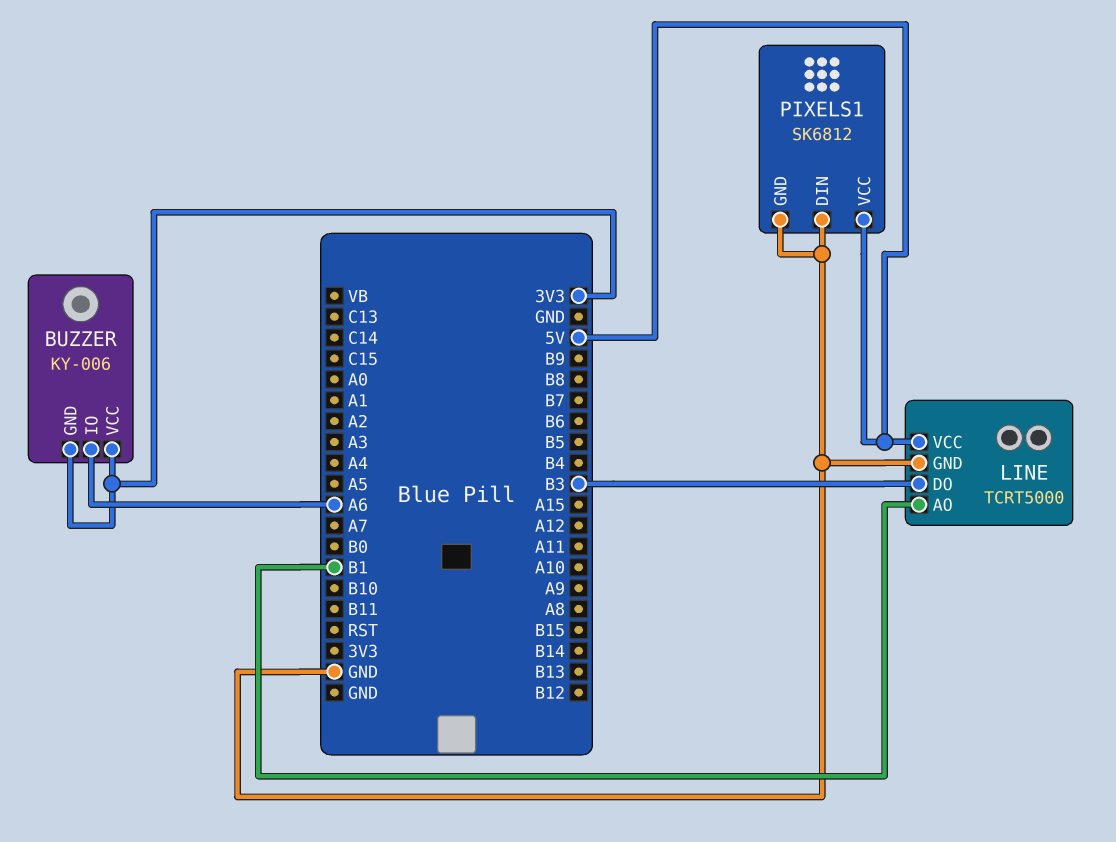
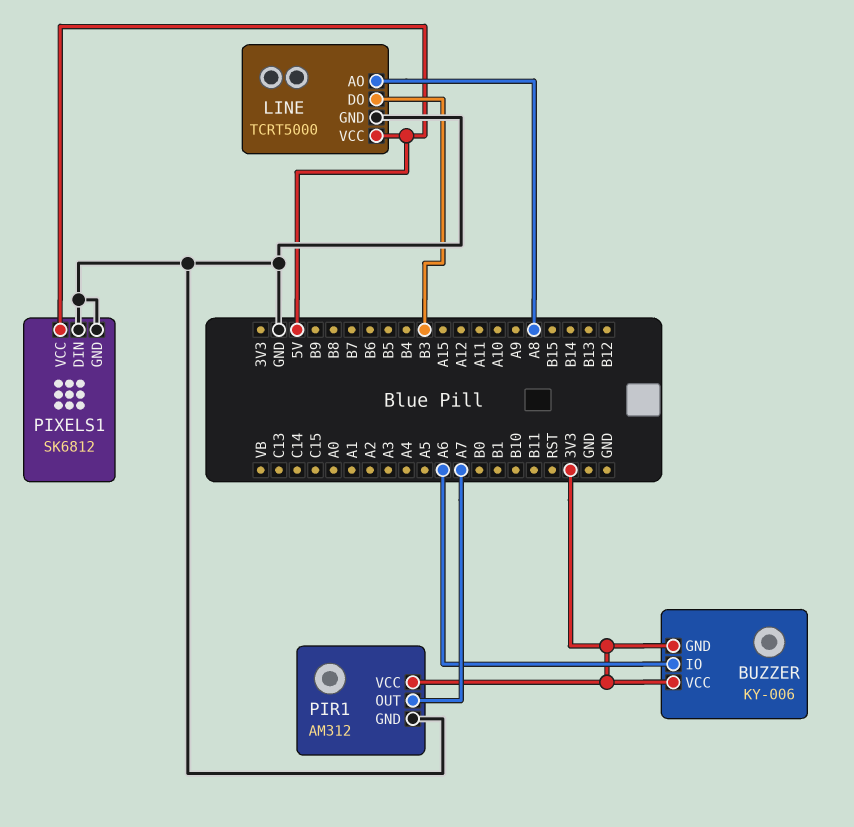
LINE pin AO: B1 -> A8
PIR1: none -> AM312
PIR1 pin GND: none -> GND
PIR1 pin OUT: none -> A7
PIR1 pin VCC: none -> 3V3

